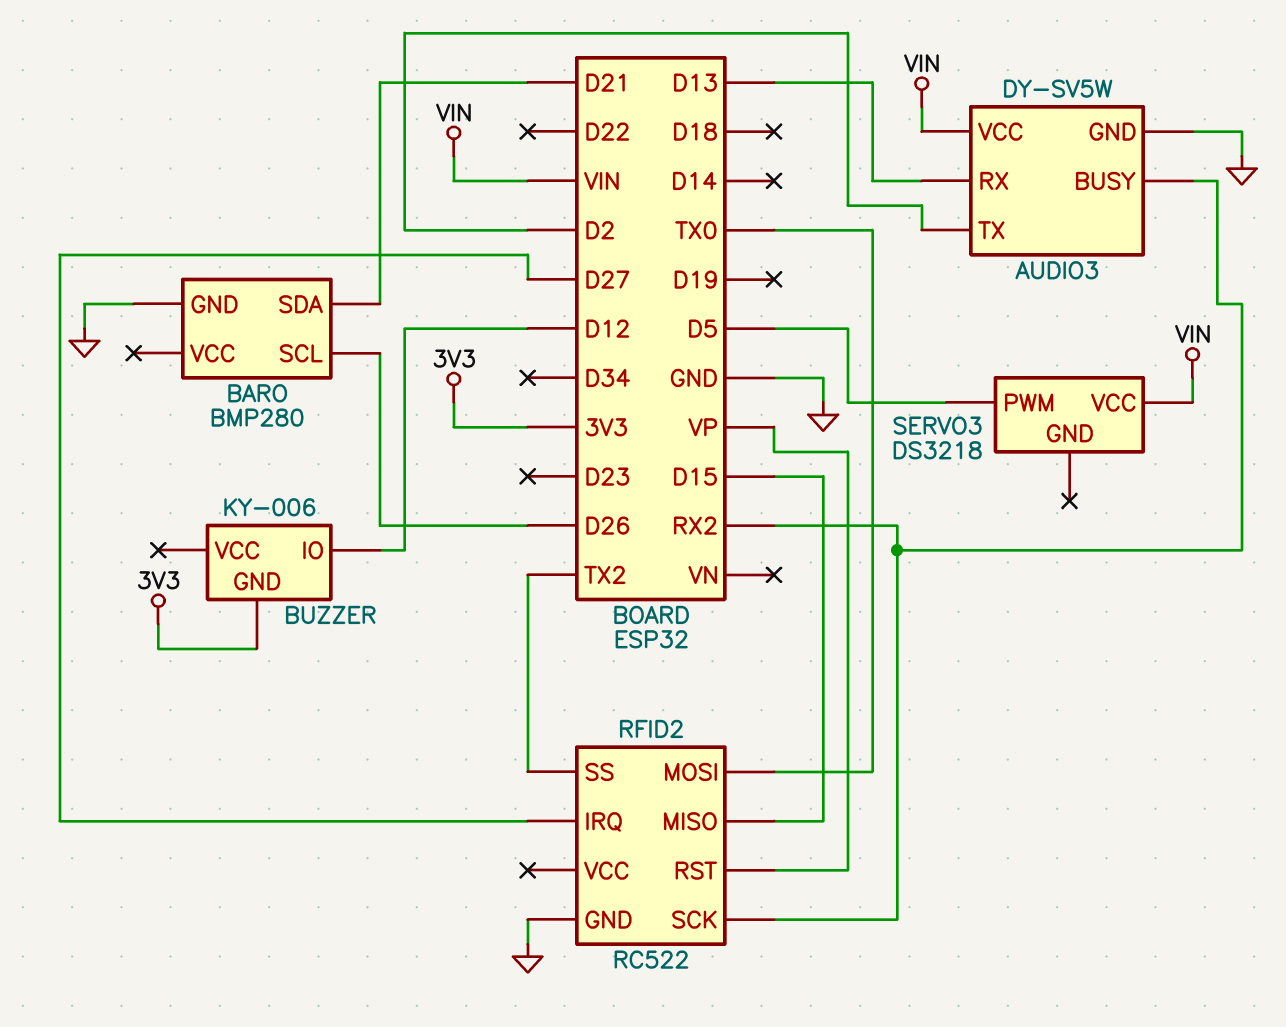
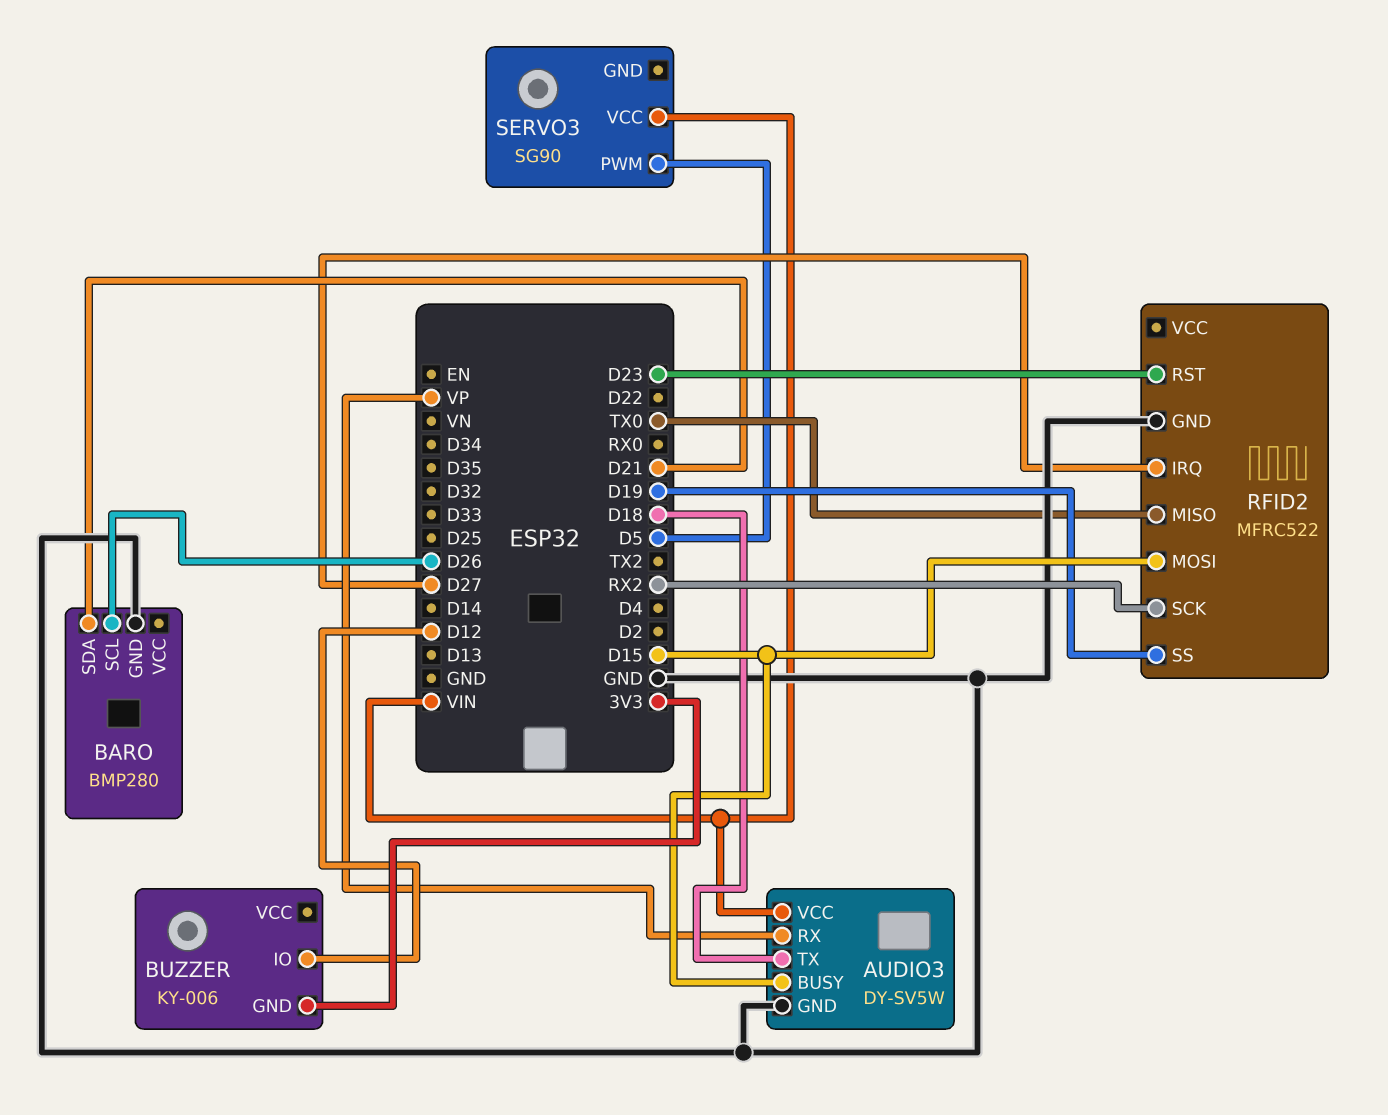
AUDIO3 pin BUSY: RX2 -> D15
AUDIO3 pin RX: D13 -> VP
AUDIO3 pin TX: D2 -> D18
RFID2: RC522 -> MFRC522
RFID2 pin MISO: D15 -> TX0
RFID2 pin MOSI: TX0 -> D15
RFID2 pin RST: VP -> D23
RFID2 pin SS: TX2 -> D19
SERVO3: DS3218 -> SG90

